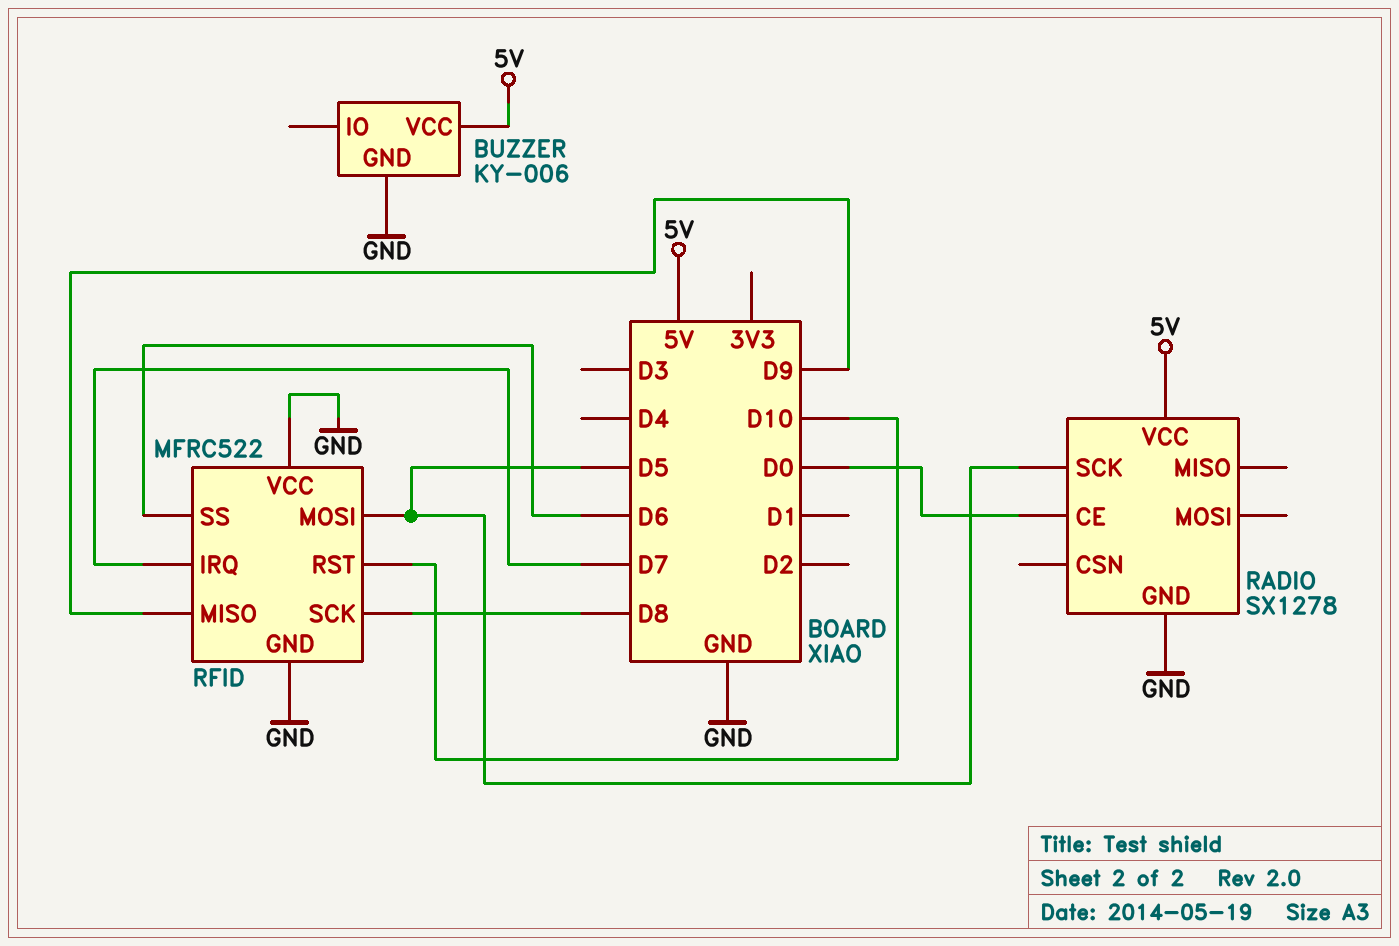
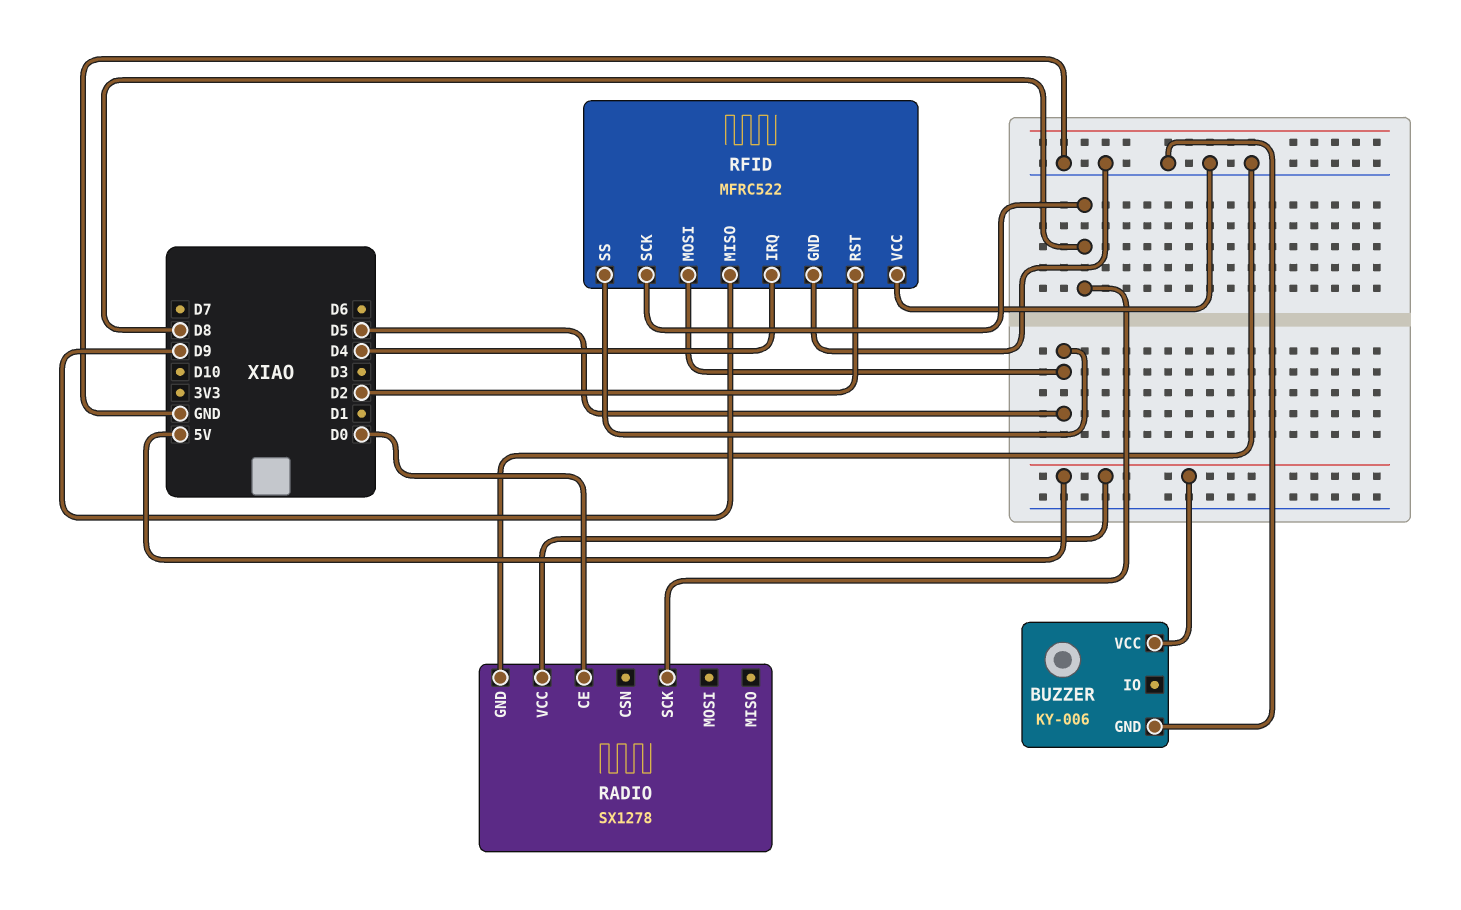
RADIO pin SCK: D5 -> D8
RFID pin IRQ: D7 -> D4
RFID pin RST: D10 -> D2
RFID pin SS: D6 -> D5

